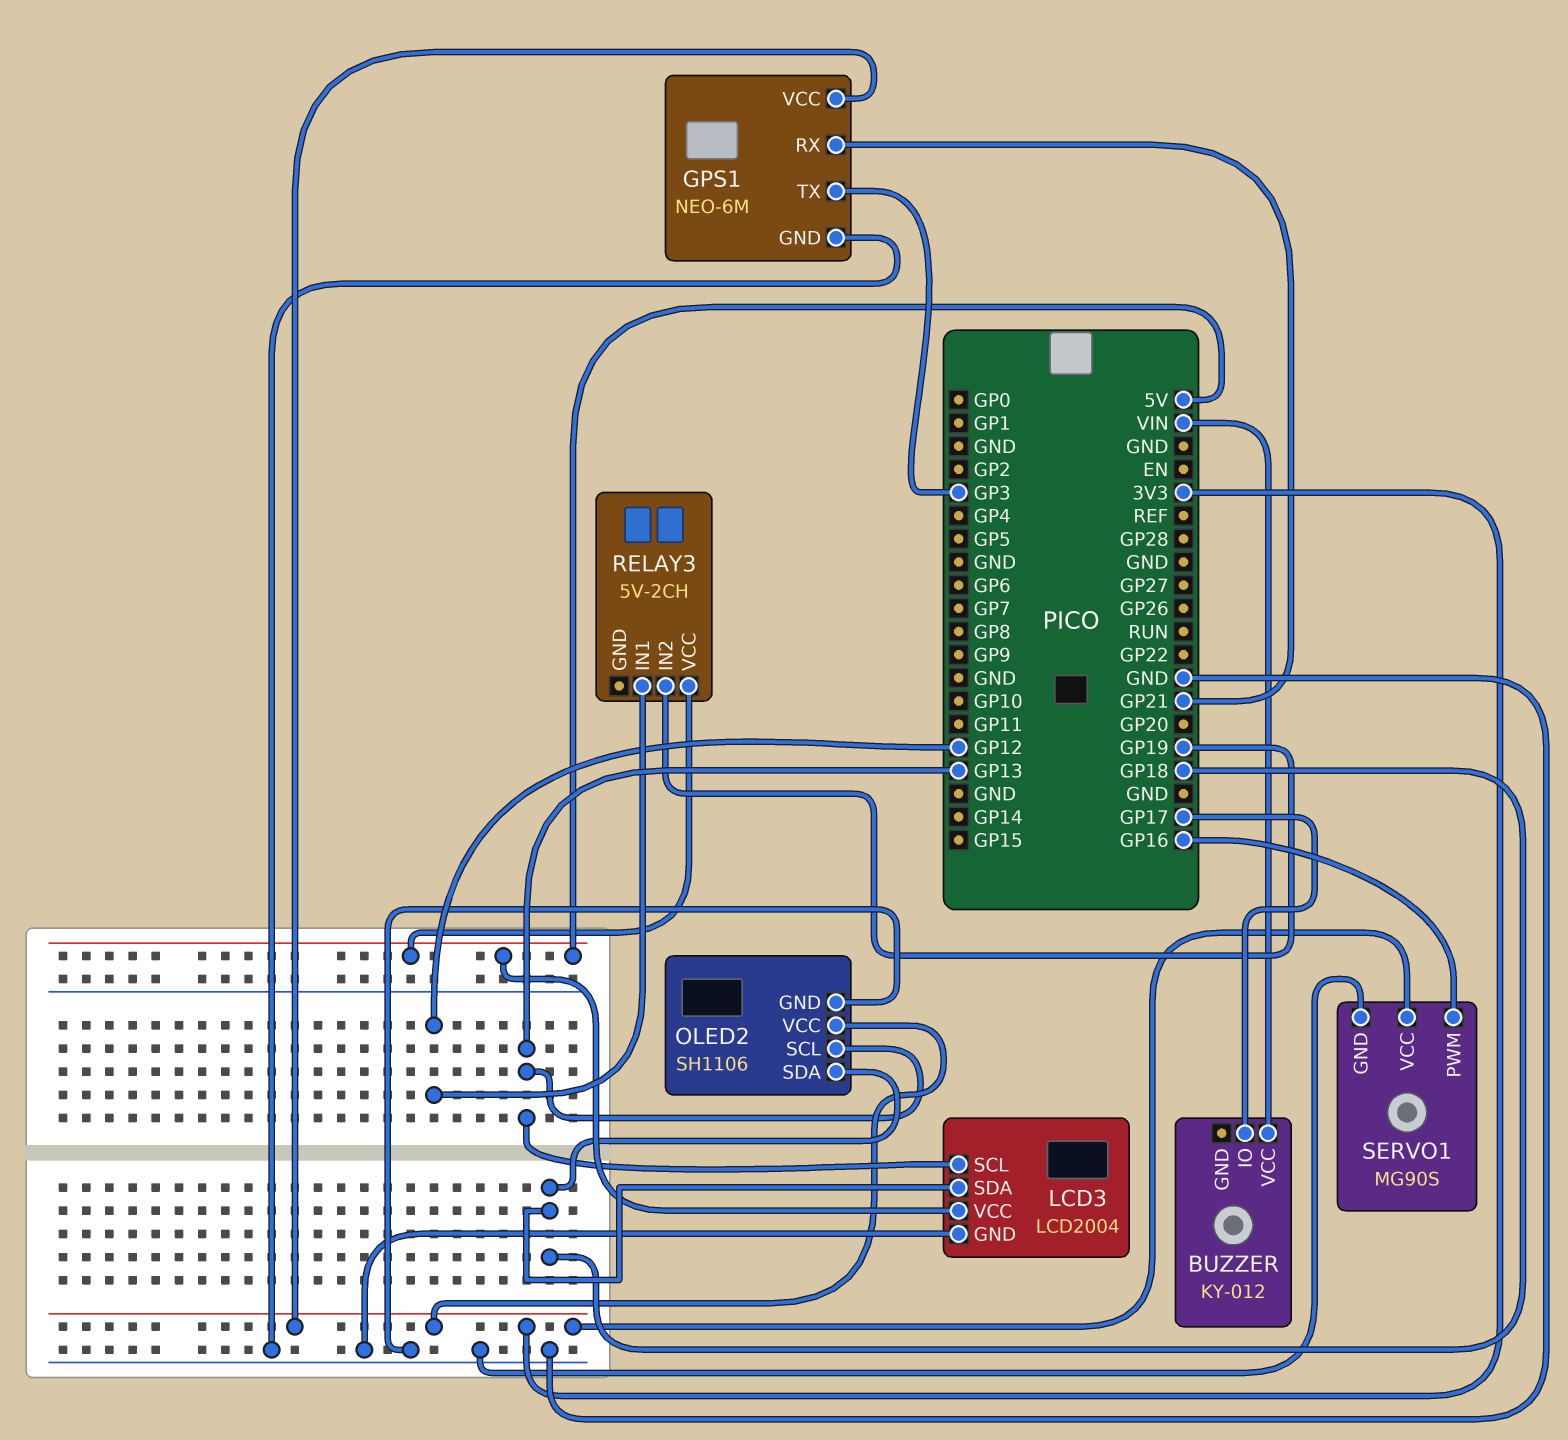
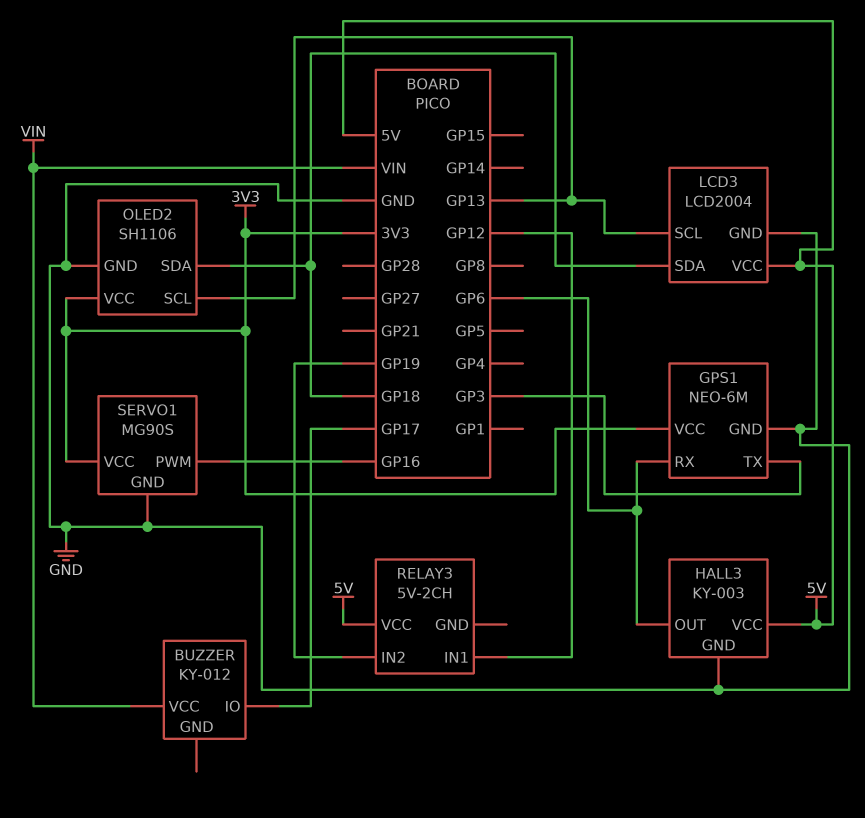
GPS1 pin RX: GP21 -> GP6
HALL3: none -> KY-003
HALL3 pin GND: none -> GND
HALL3 pin OUT: none -> GP6
HALL3 pin VCC: none -> 5V

